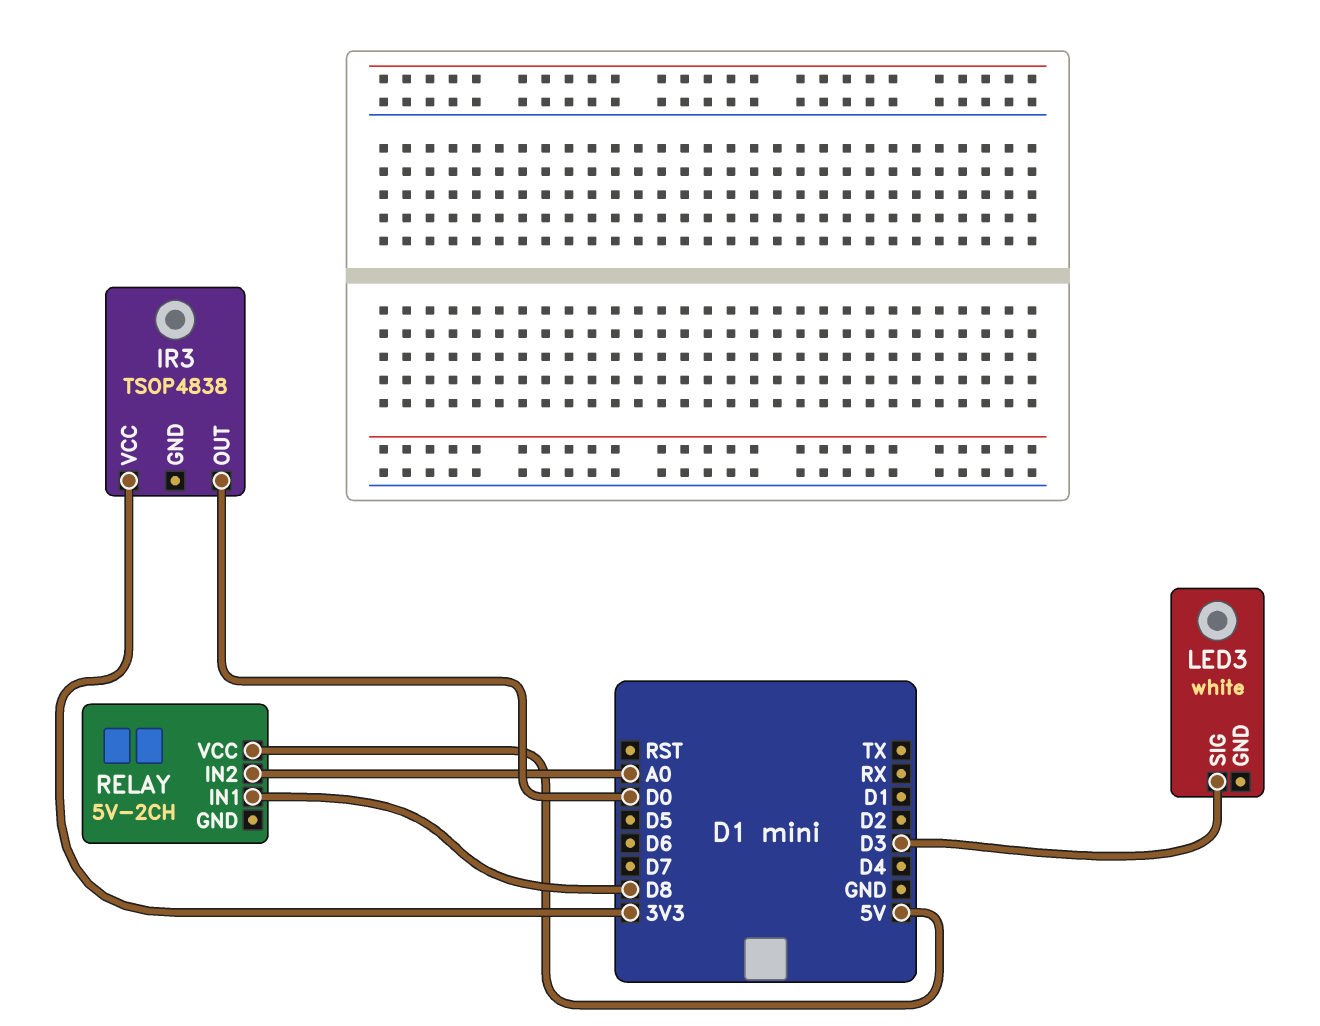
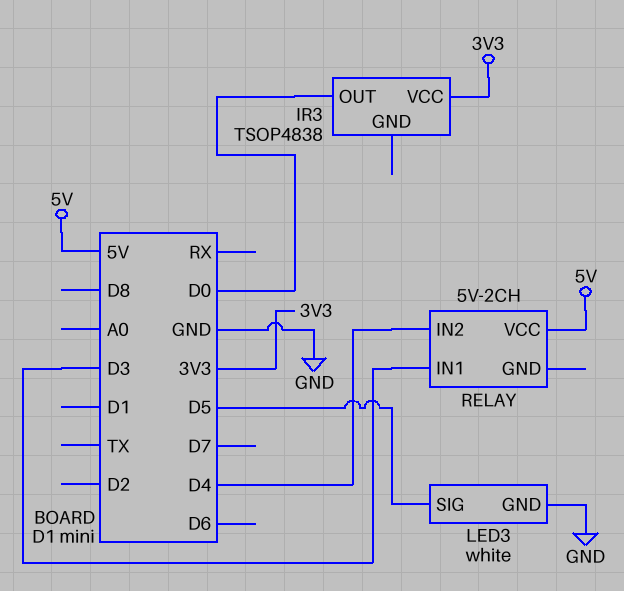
LED3 pin GND: none -> GND
LED3 pin SIG: D3 -> D5
RELAY pin IN1: D8 -> D3
RELAY pin IN2: A0 -> D4

